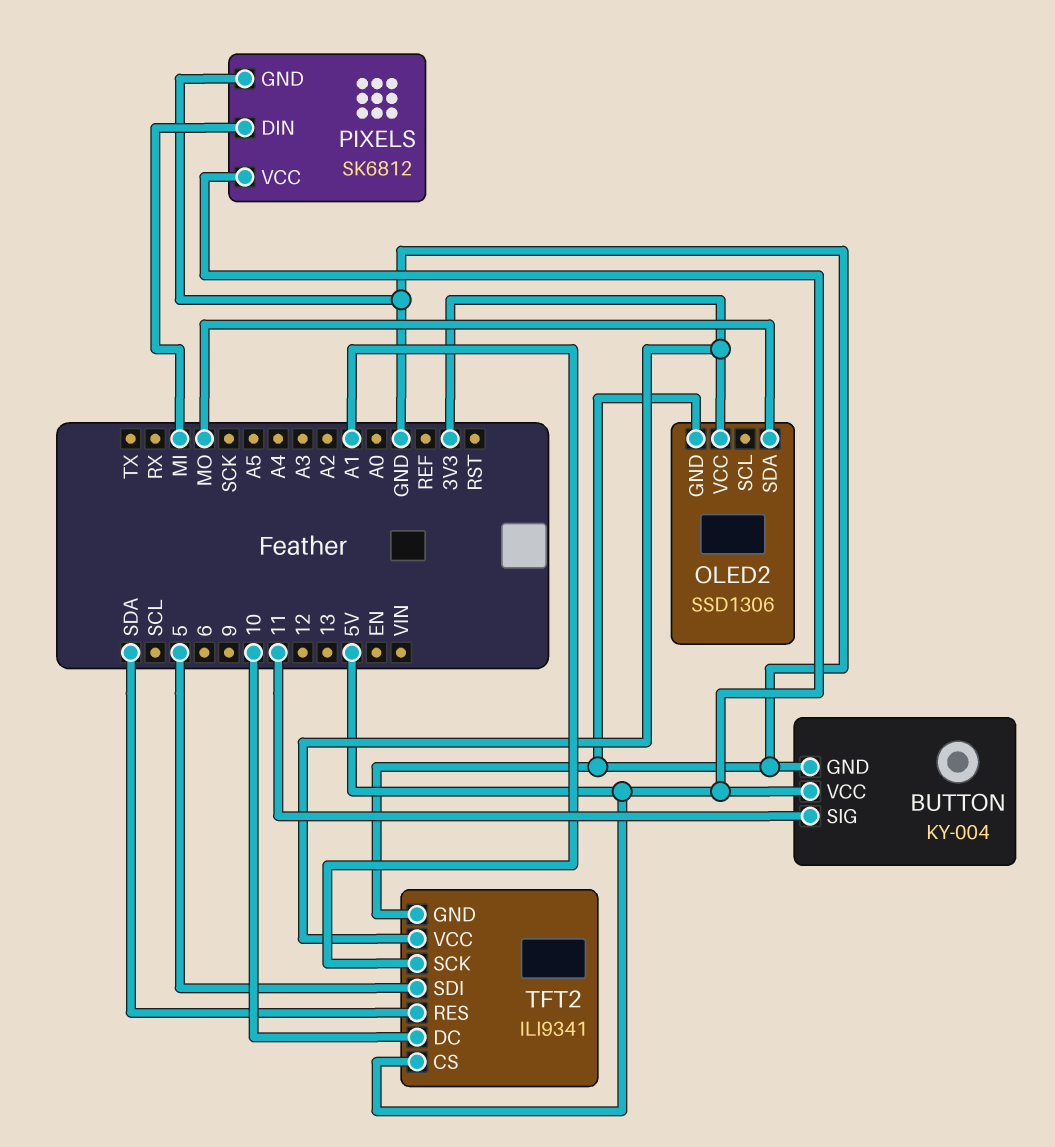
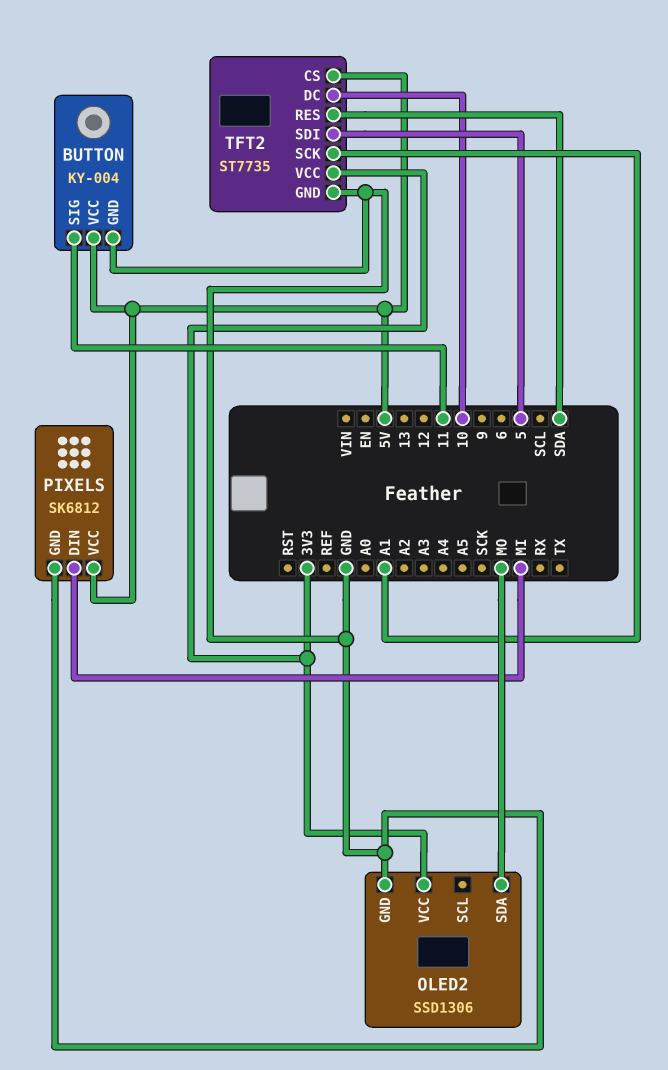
TFT2: ILI9341 -> ST7735

